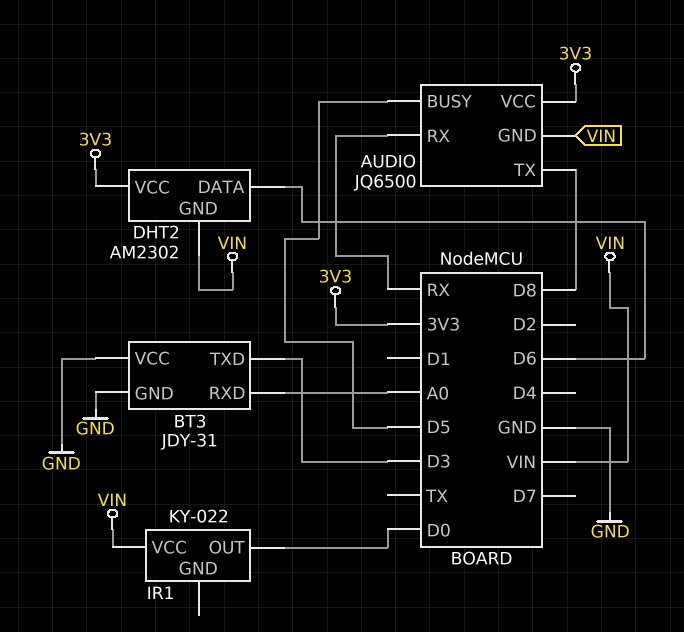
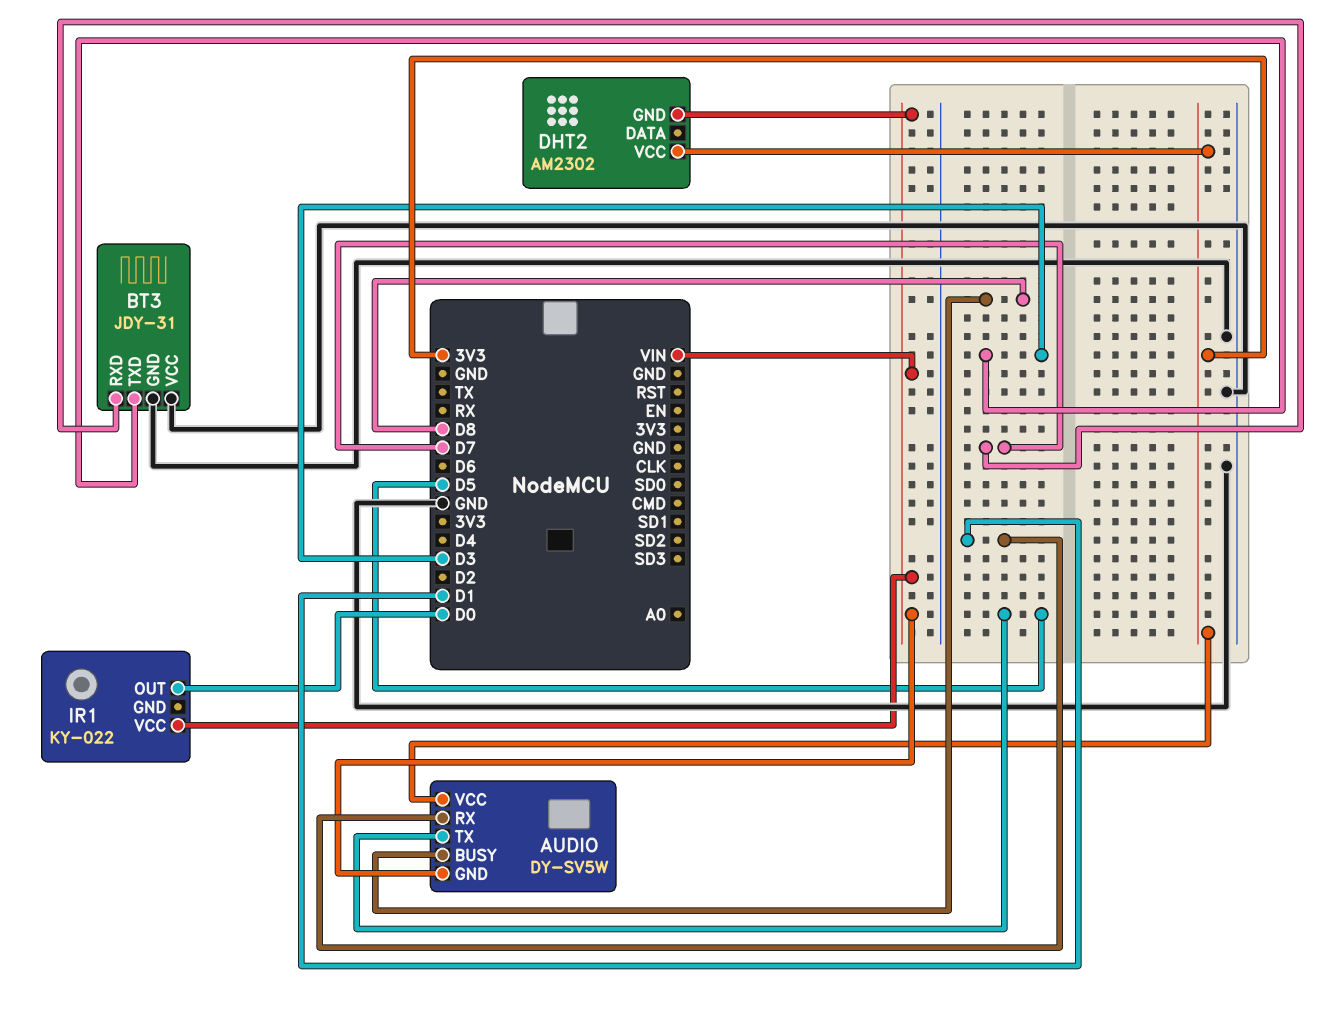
AUDIO: JQ6500 -> DY-SV5W
AUDIO pin BUSY: D5 -> D8
AUDIO pin RX: RX -> D1
AUDIO pin TX: D8 -> D5
BT3 pin RXD: A0 -> D7
DHT2 pin DATA: D6 -> none

